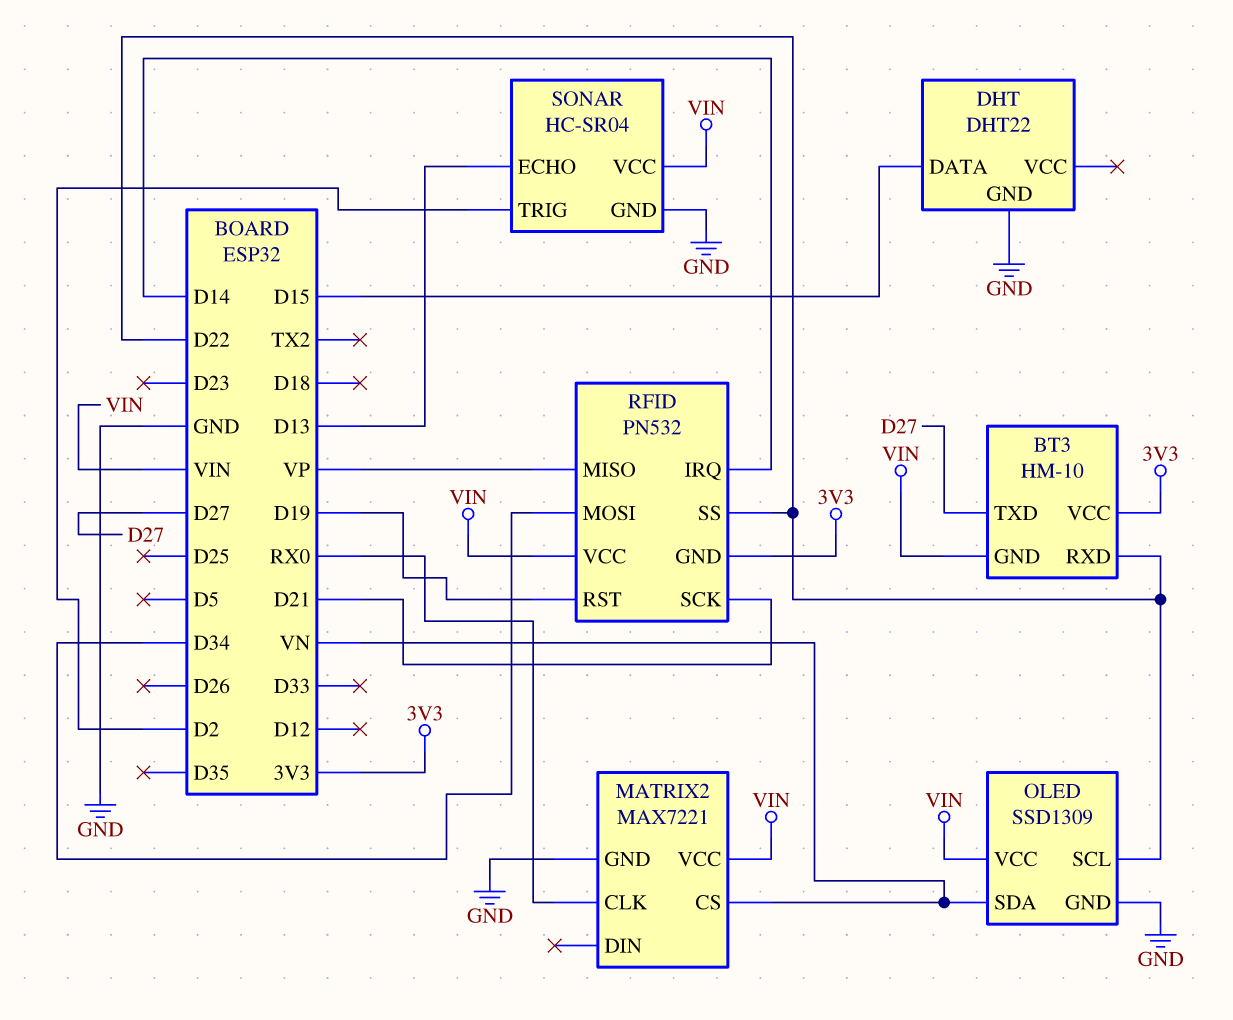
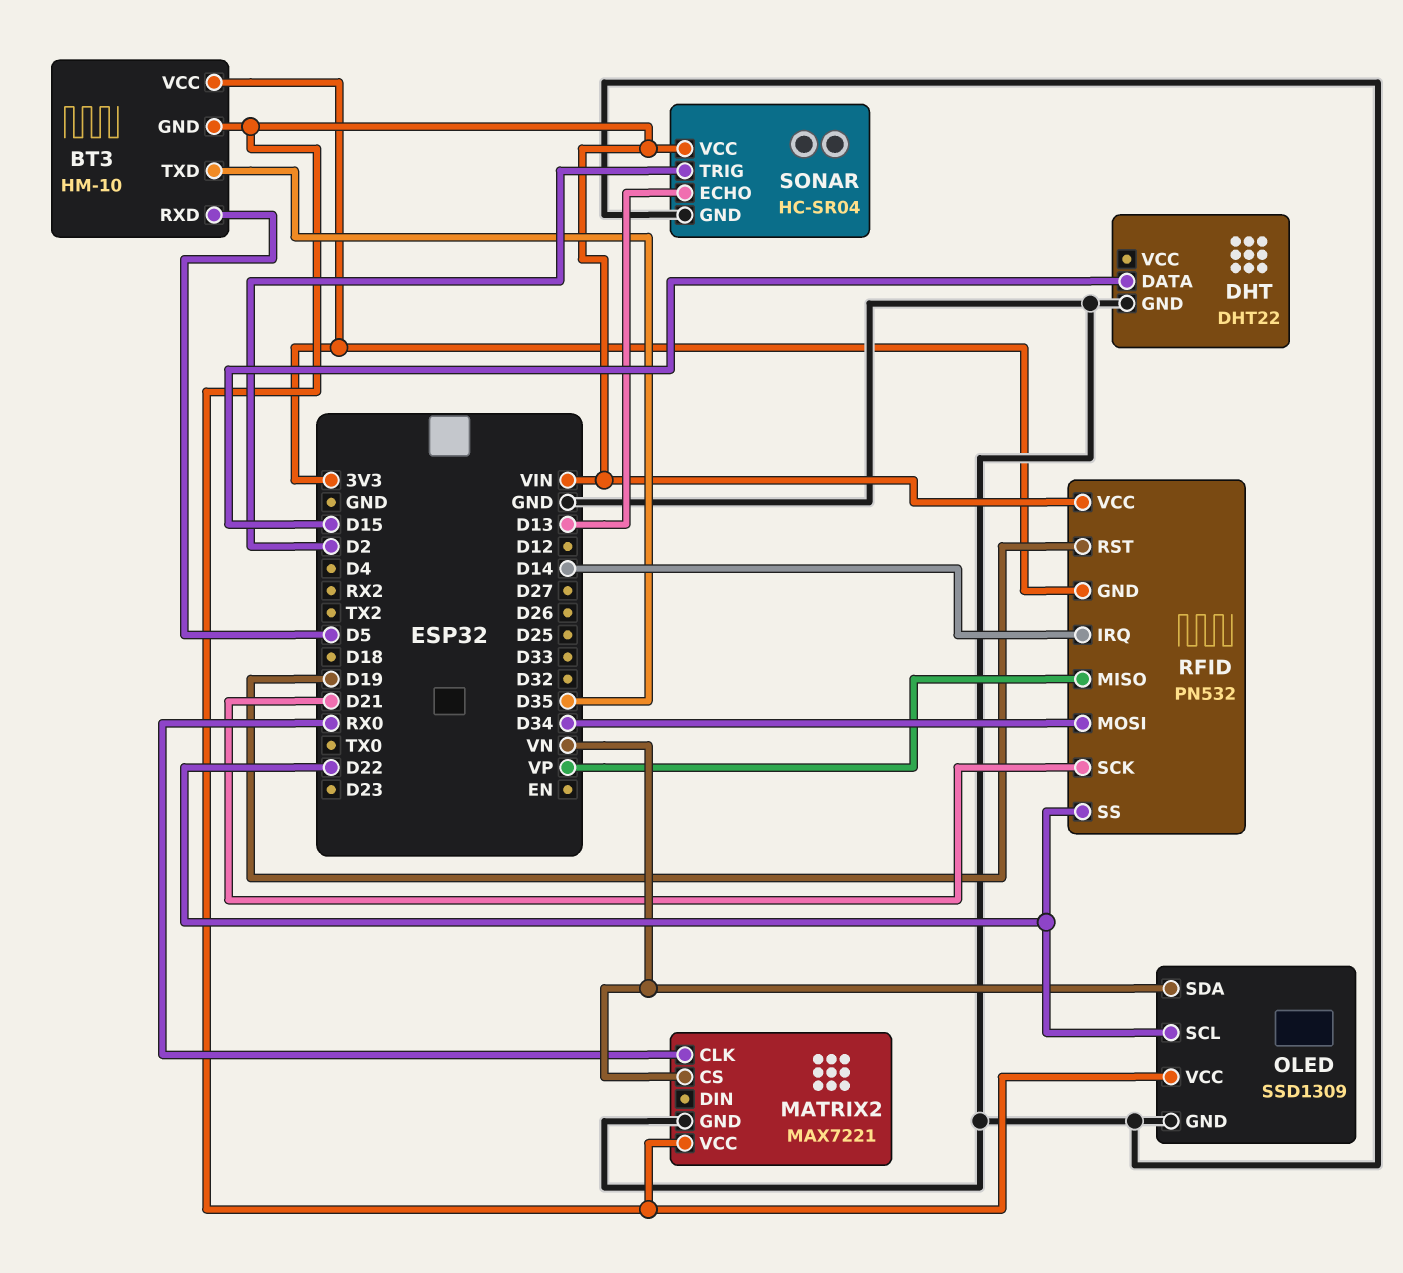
BT3 pin RXD: D22 -> D5
BT3 pin TXD: D27 -> D35

